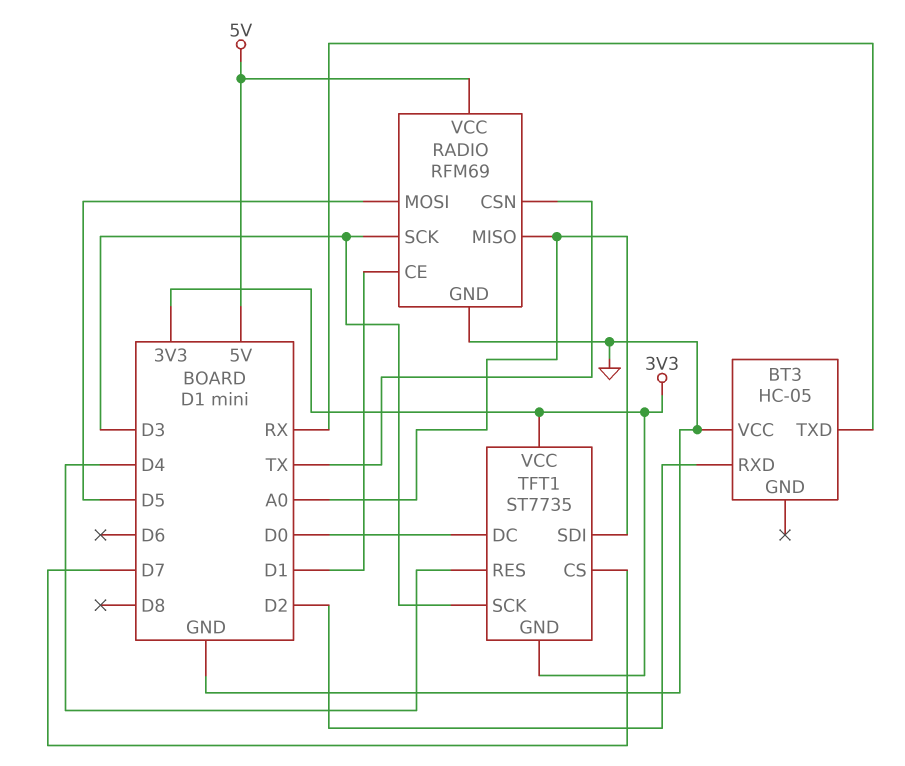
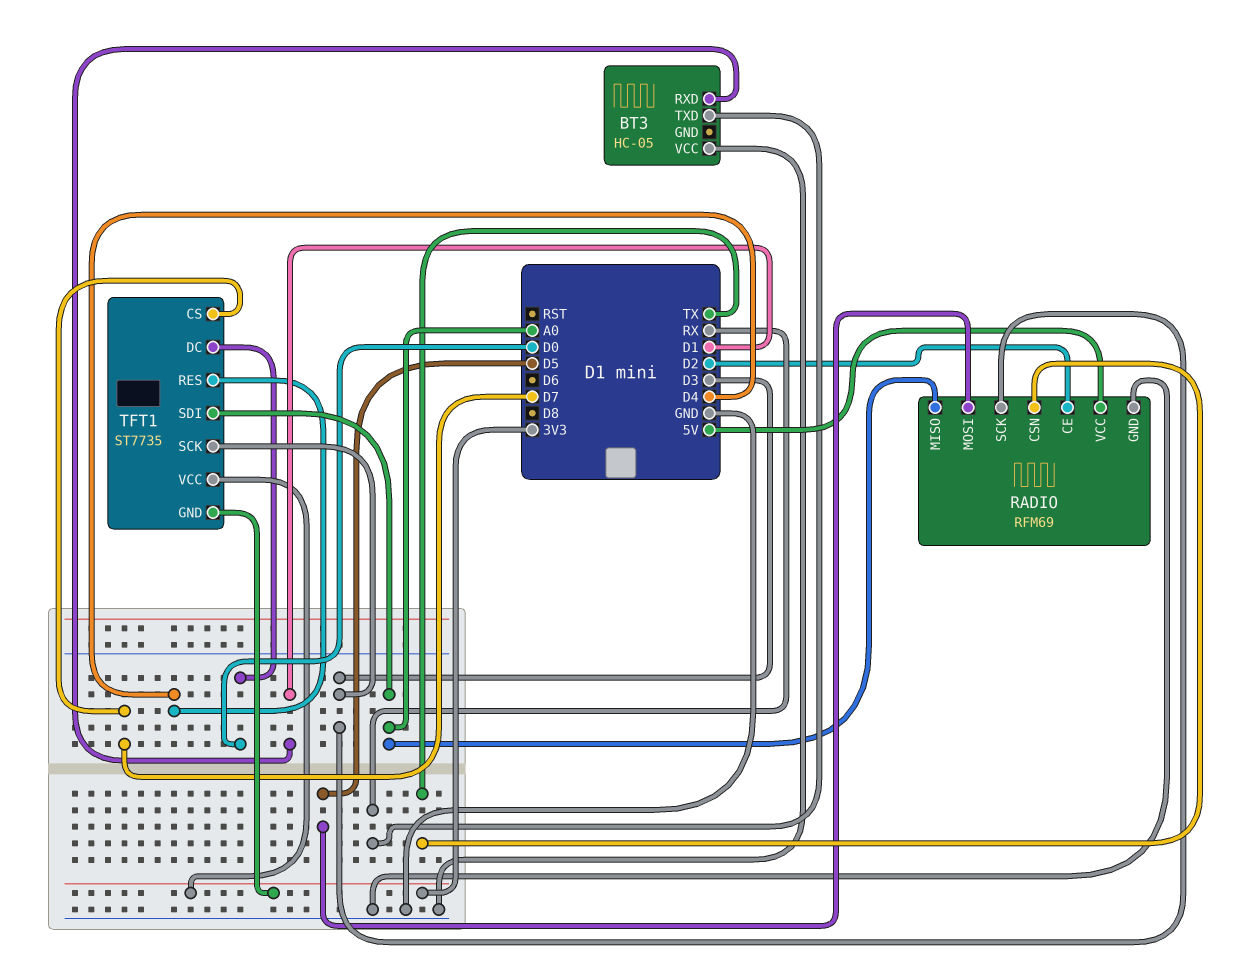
BT3 pin RXD: D2 -> D1
RADIO pin CE: D1 -> D2

